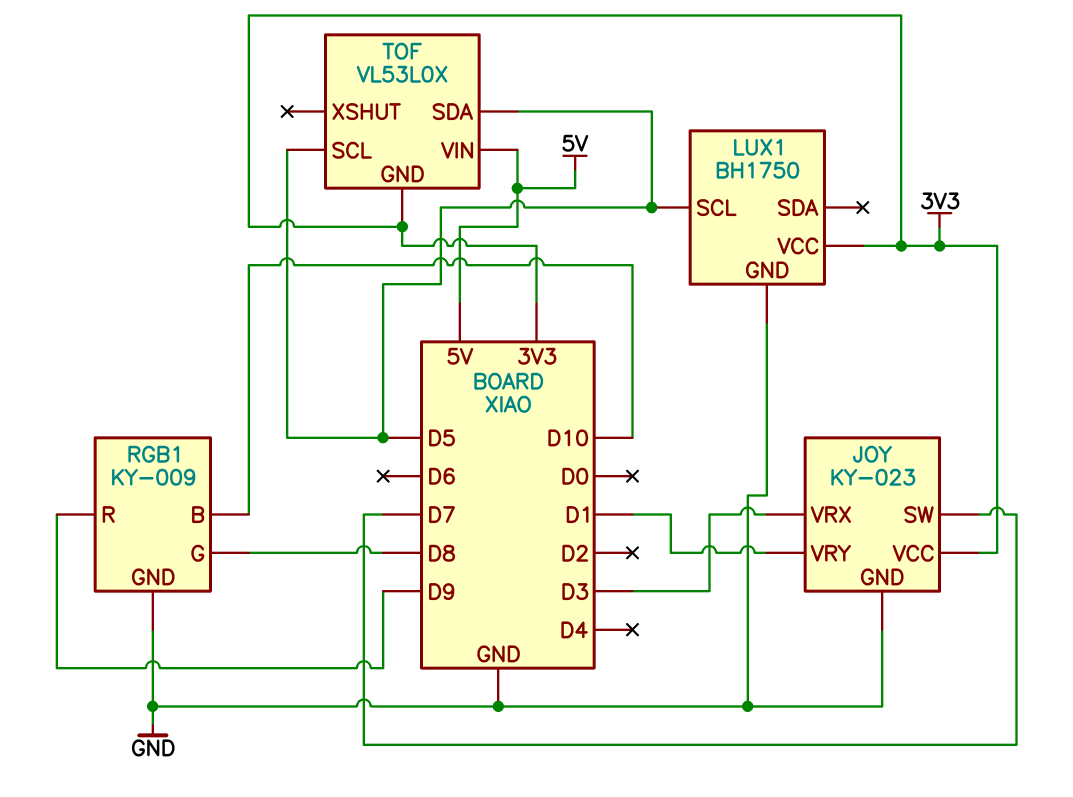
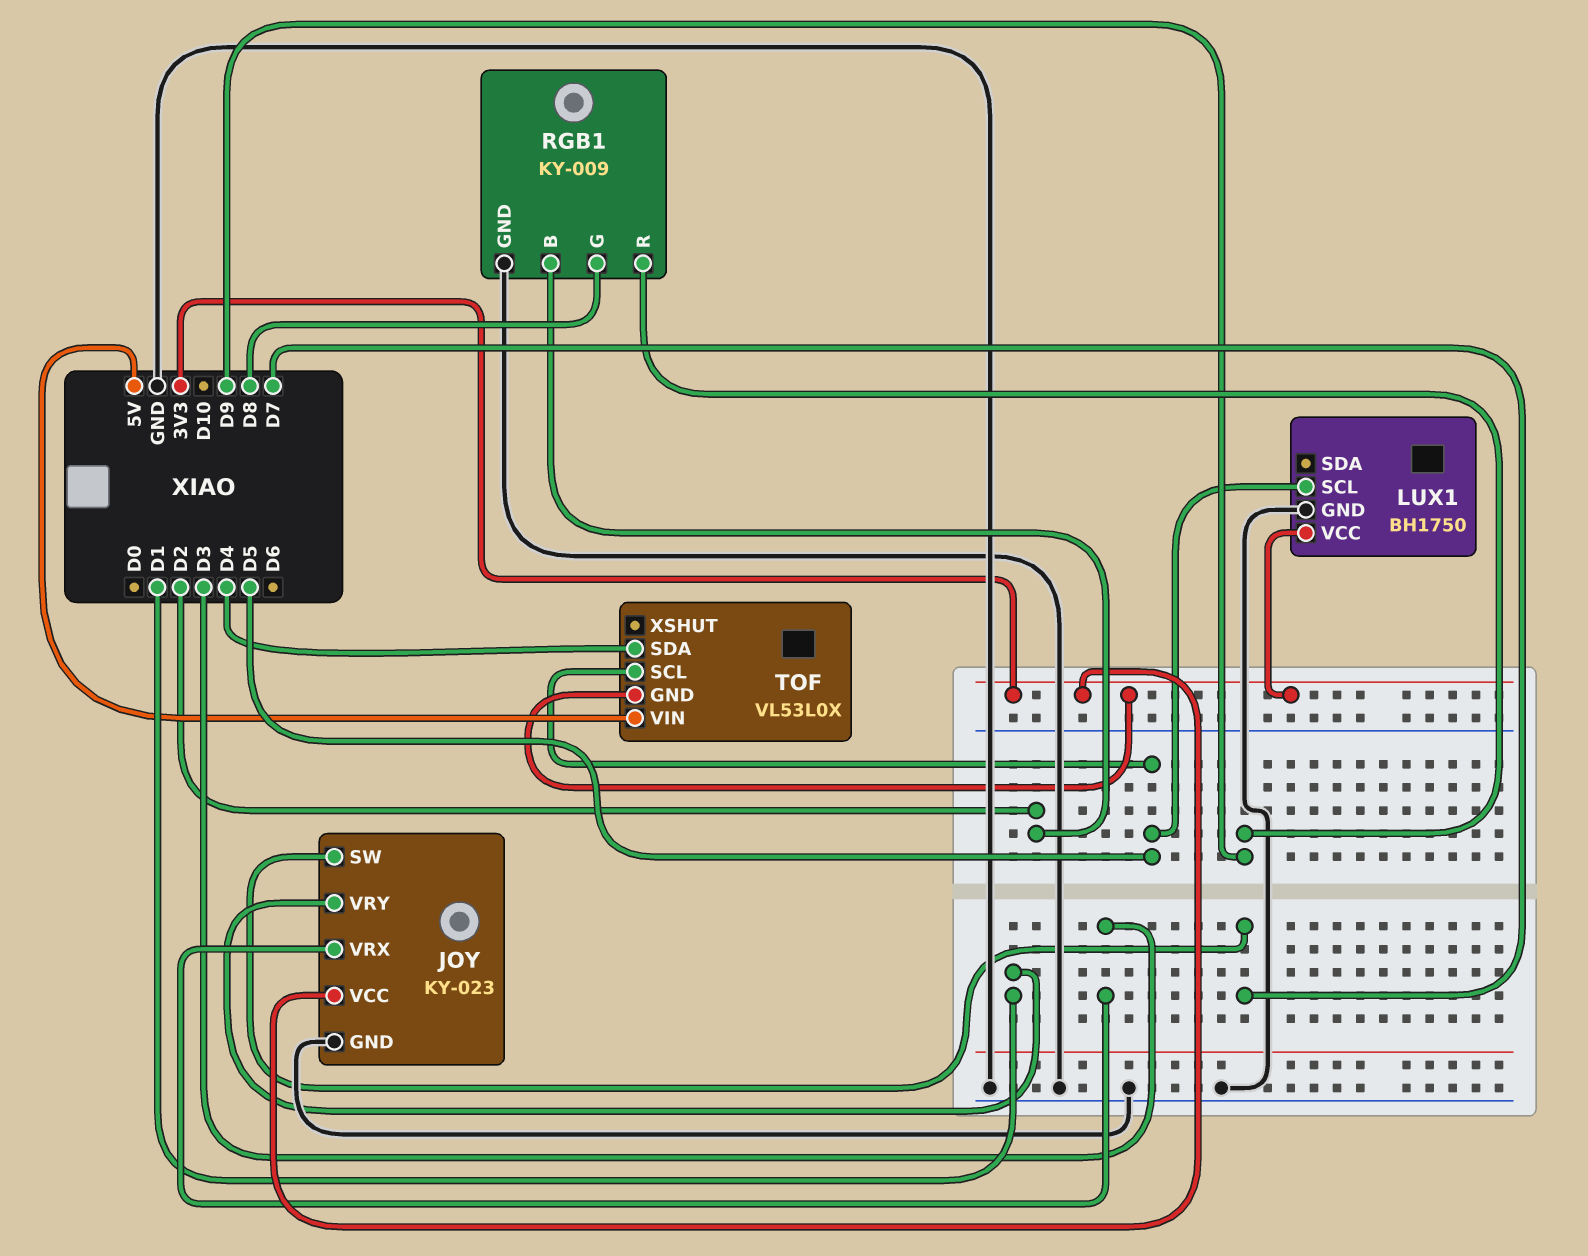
RGB1 pin B: D10 -> D2
TOF pin SDA: D5 -> D4

